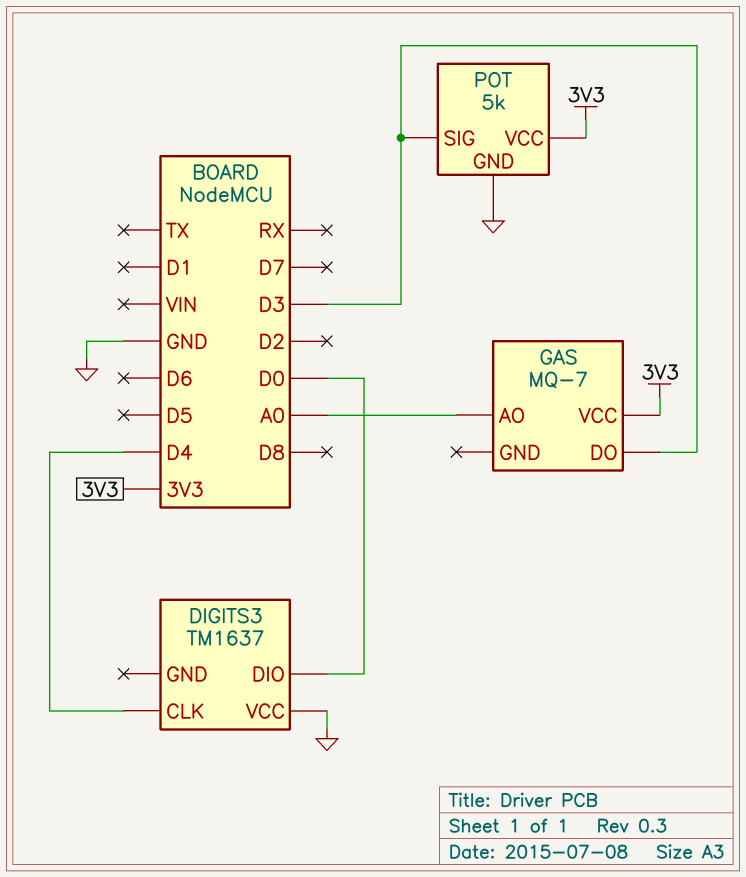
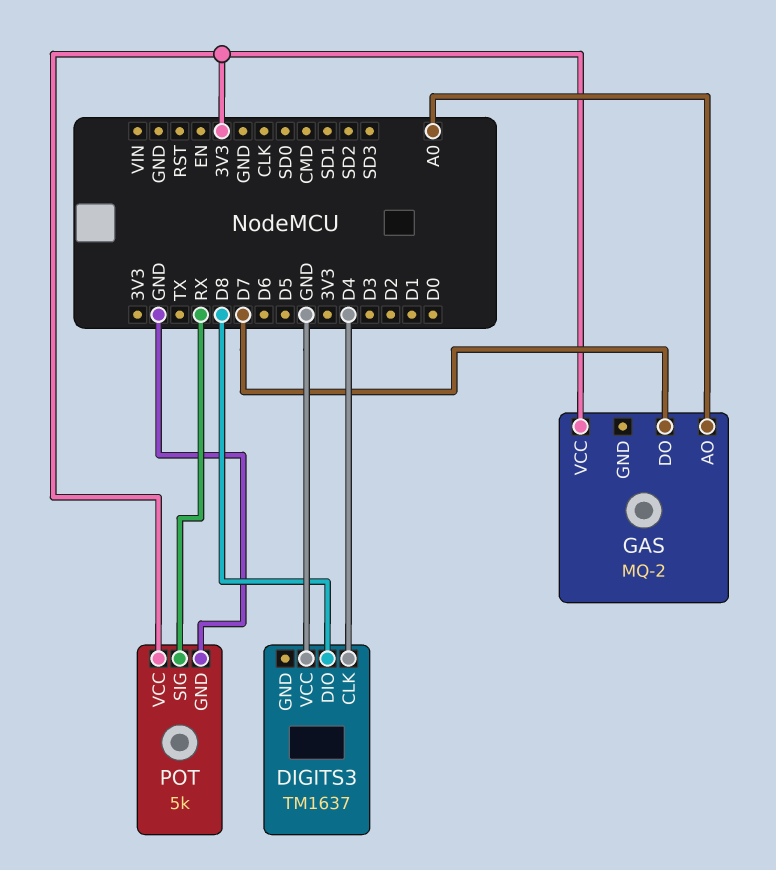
DIGITS3 pin DIO: D0 -> D8
GAS: MQ-7 -> MQ-2
GAS pin DO: D3 -> D7
POT pin SIG: D3 -> RX

